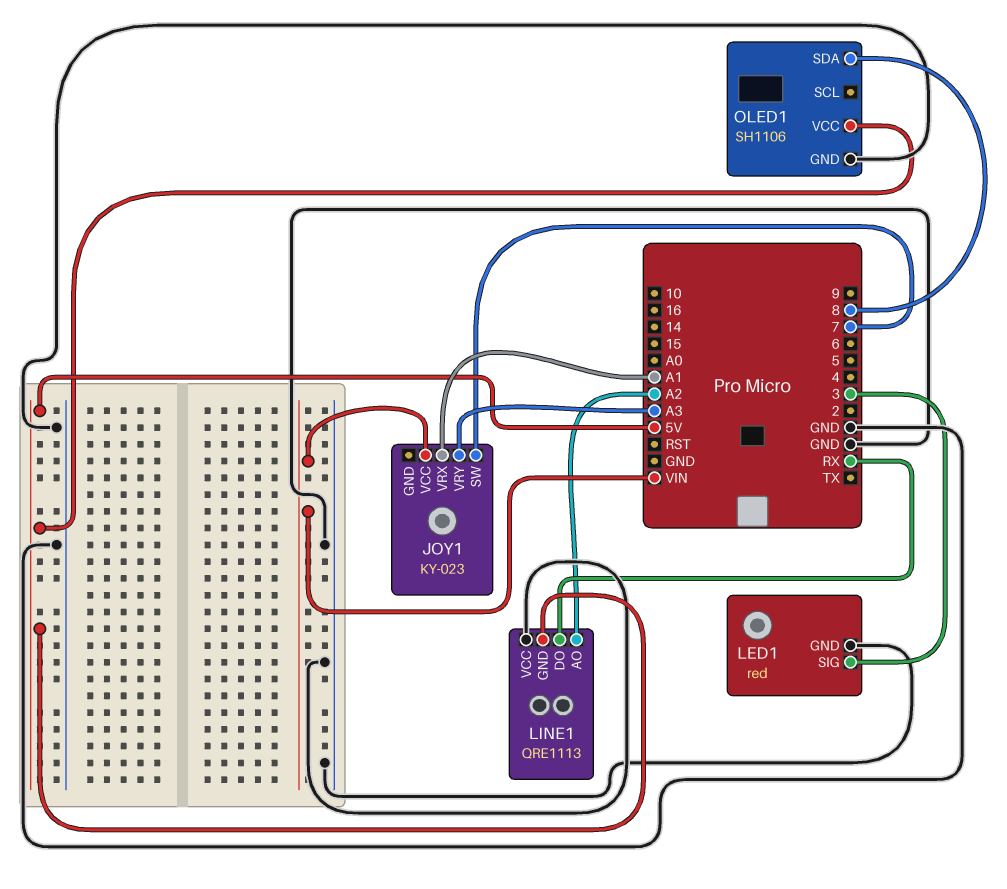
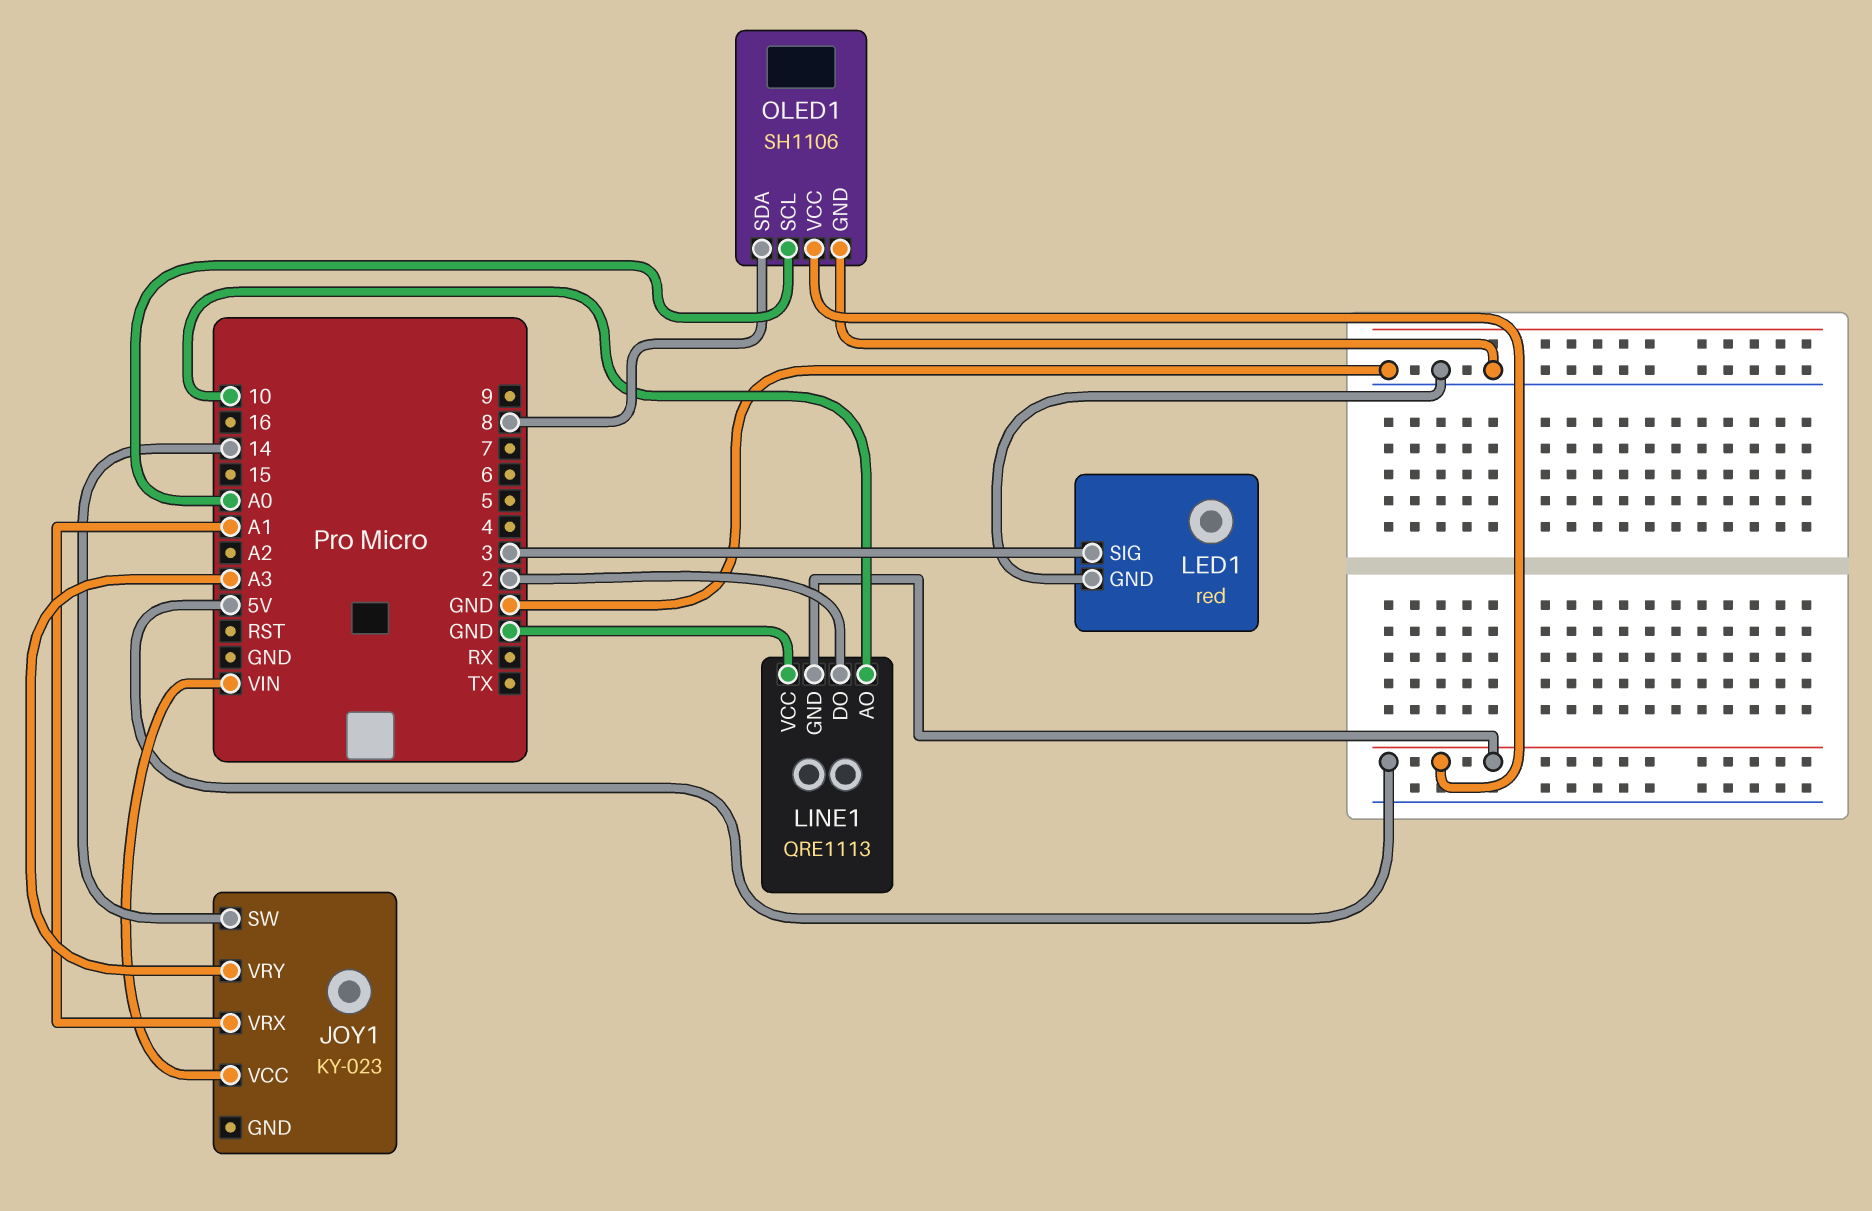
JOY1 pin SW: 7 -> 14
LINE1 pin AO: A2 -> 10
LINE1 pin DO: RX -> 2
OLED1 pin SCL: none -> A0

